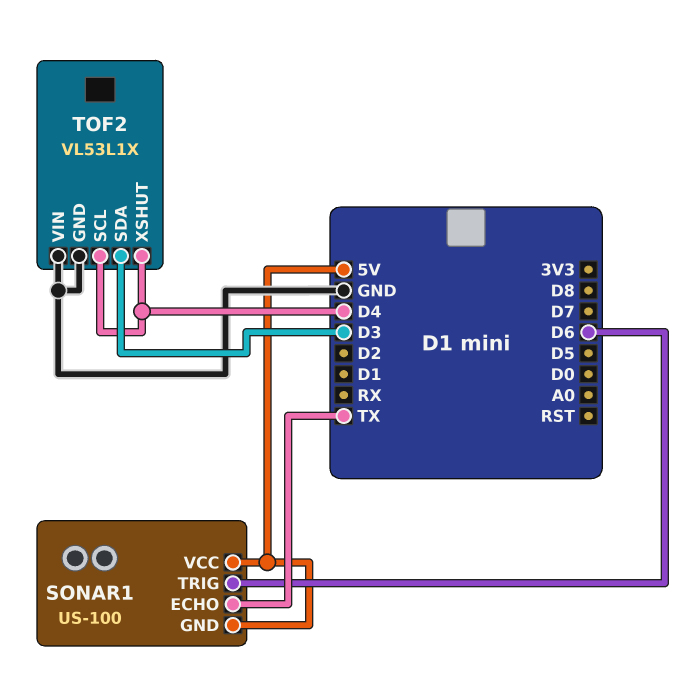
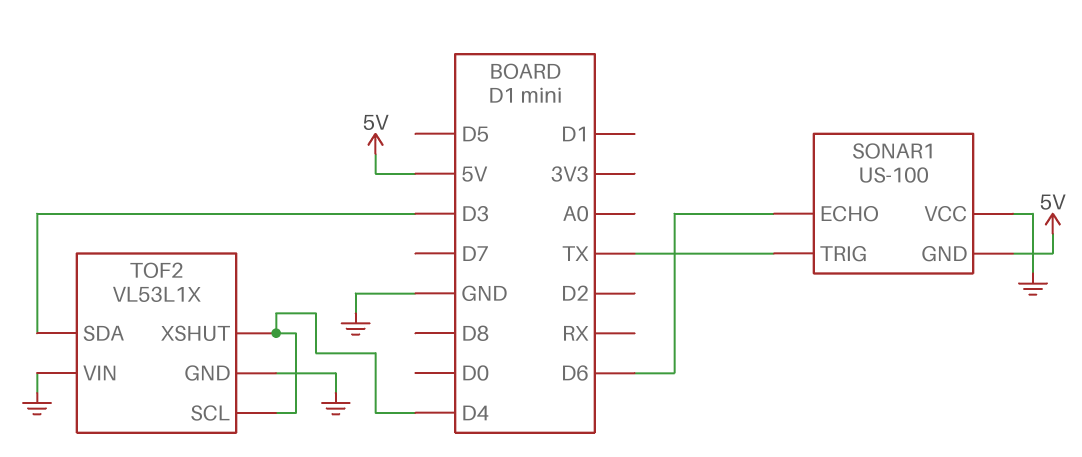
SONAR1 pin ECHO: TX -> D6
SONAR1 pin TRIG: D6 -> TX
SONAR1 pin VCC: 5V -> GND

